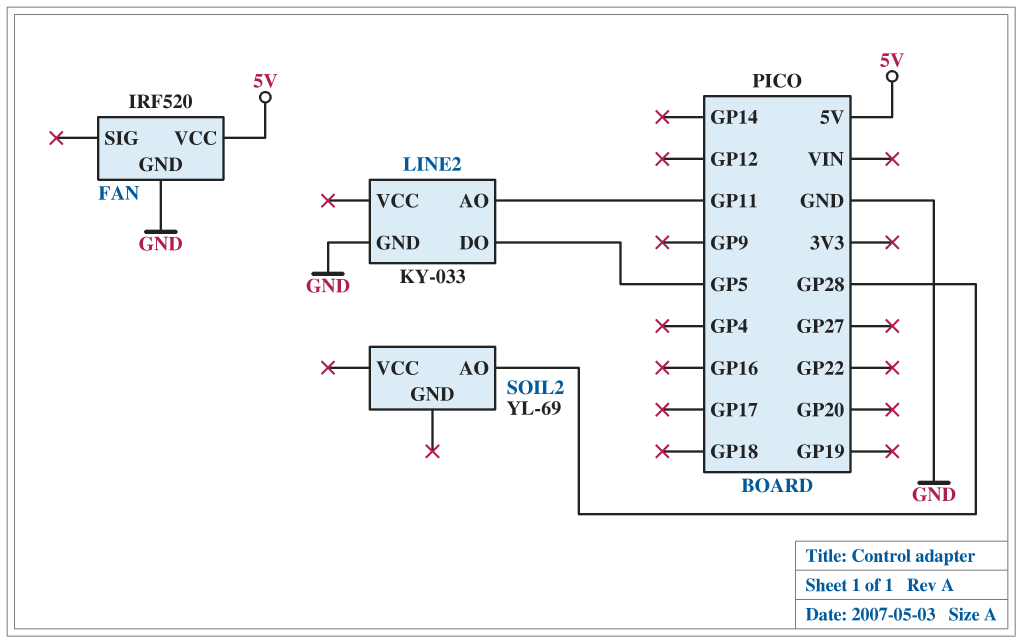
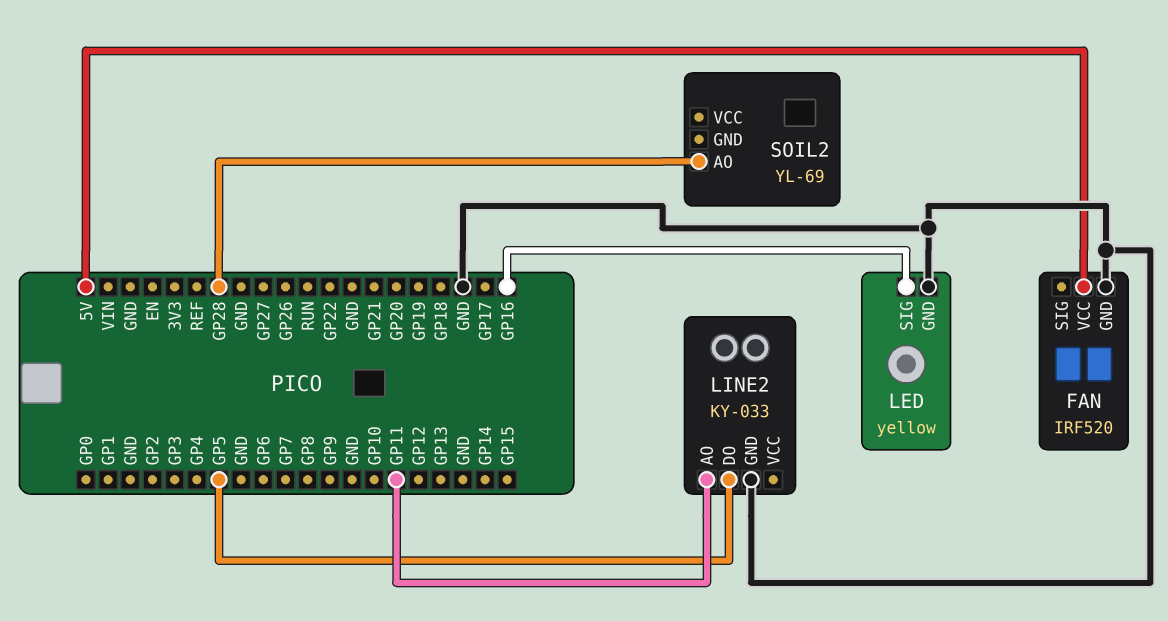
LED: none -> yellow
LED pin GND: none -> GND
LED pin SIG: none -> GP16

